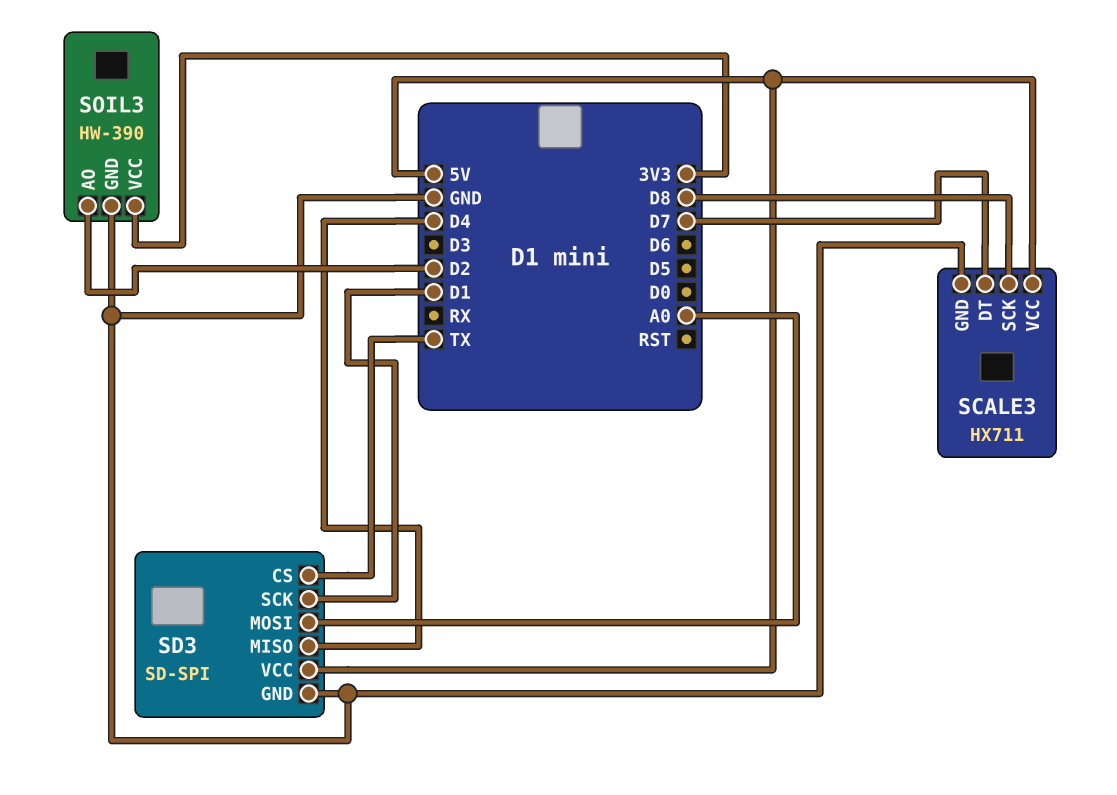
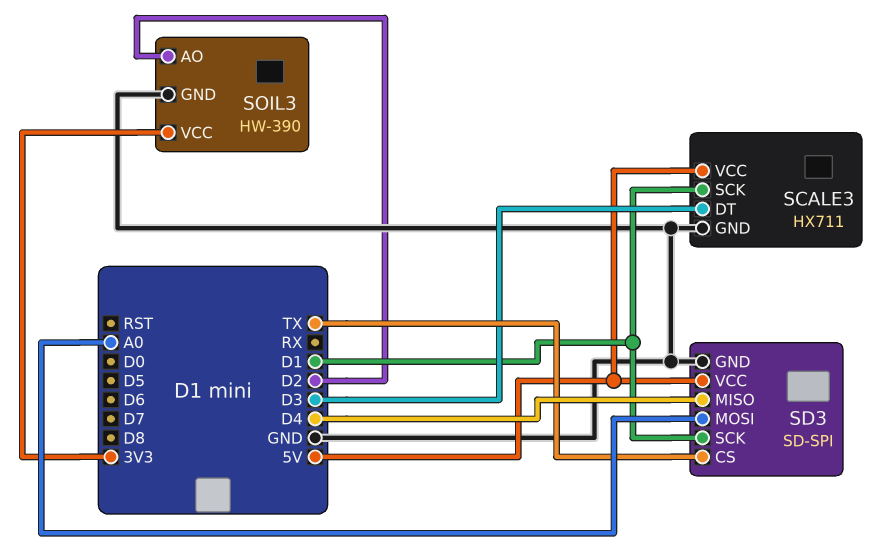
SCALE3 pin DT: D7 -> D3
SCALE3 pin SCK: D8 -> D1

